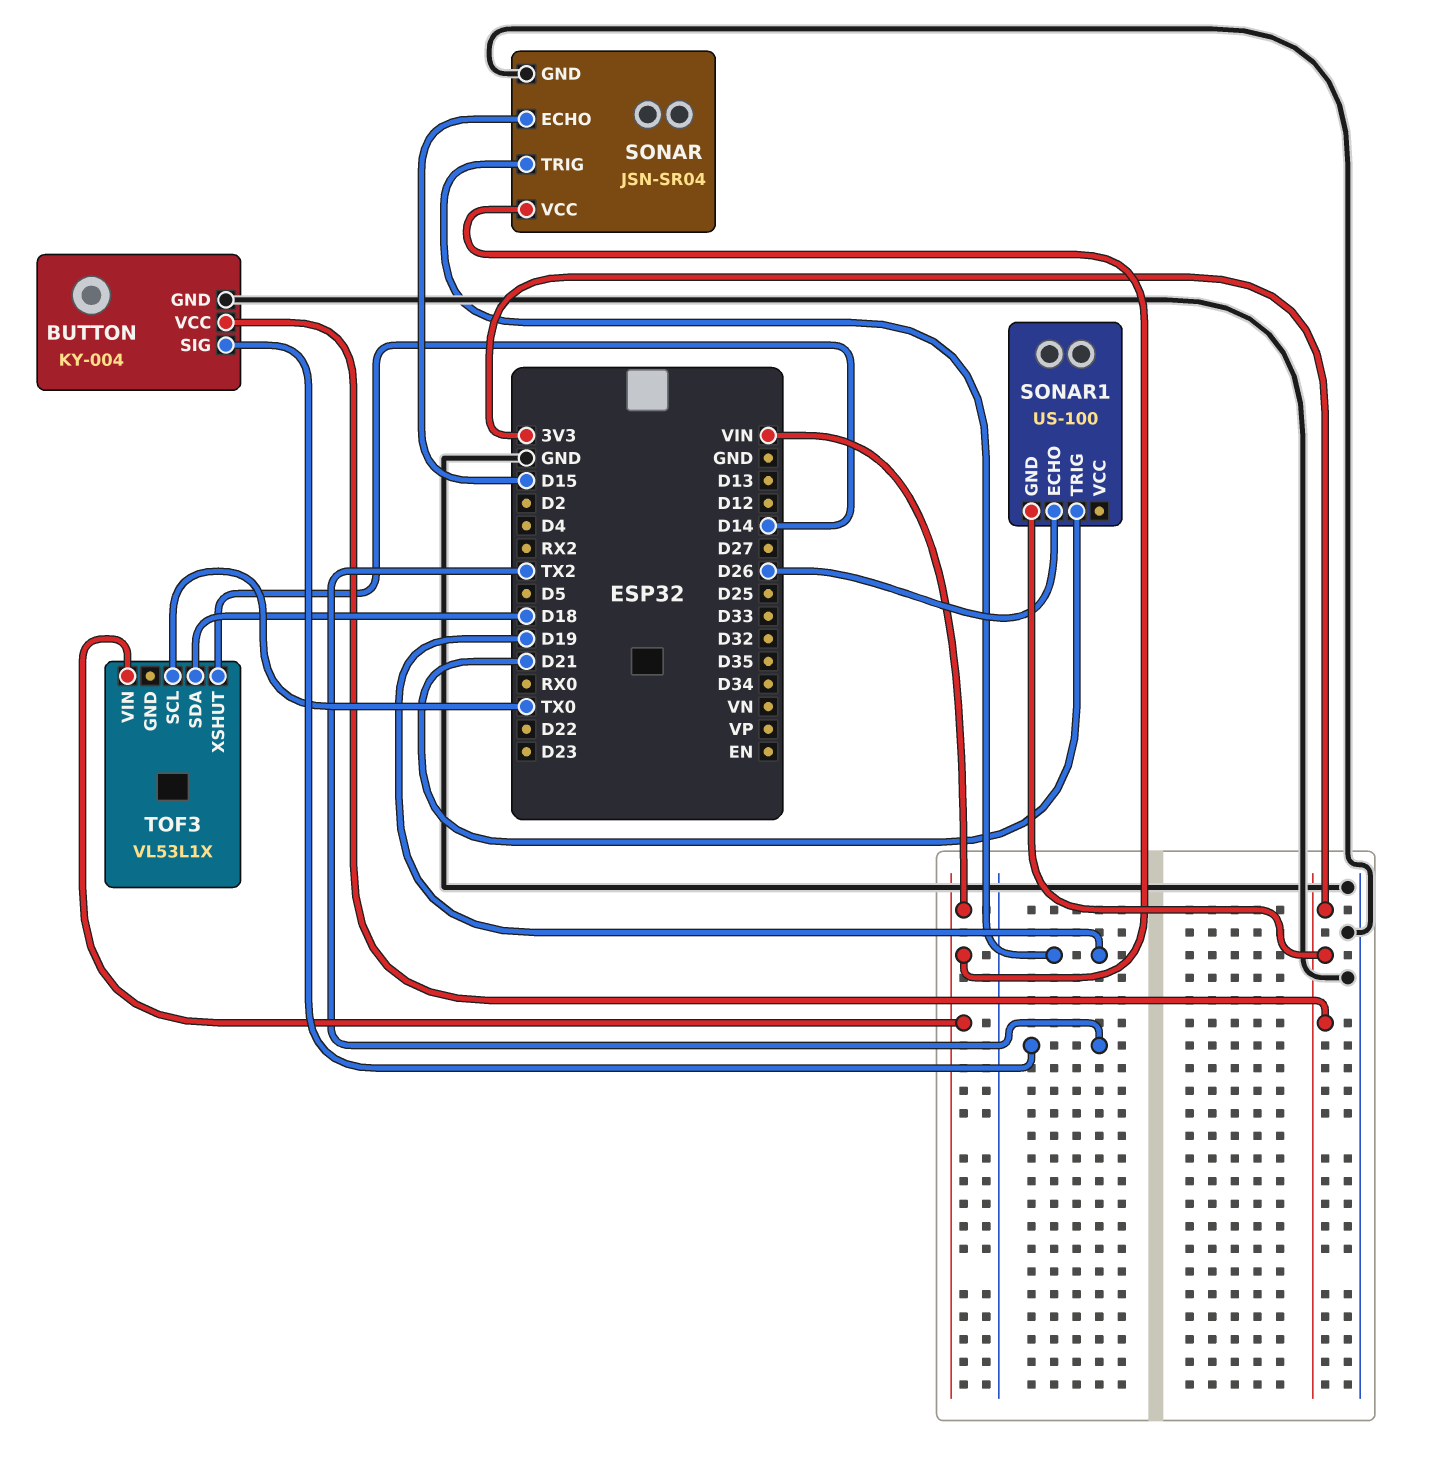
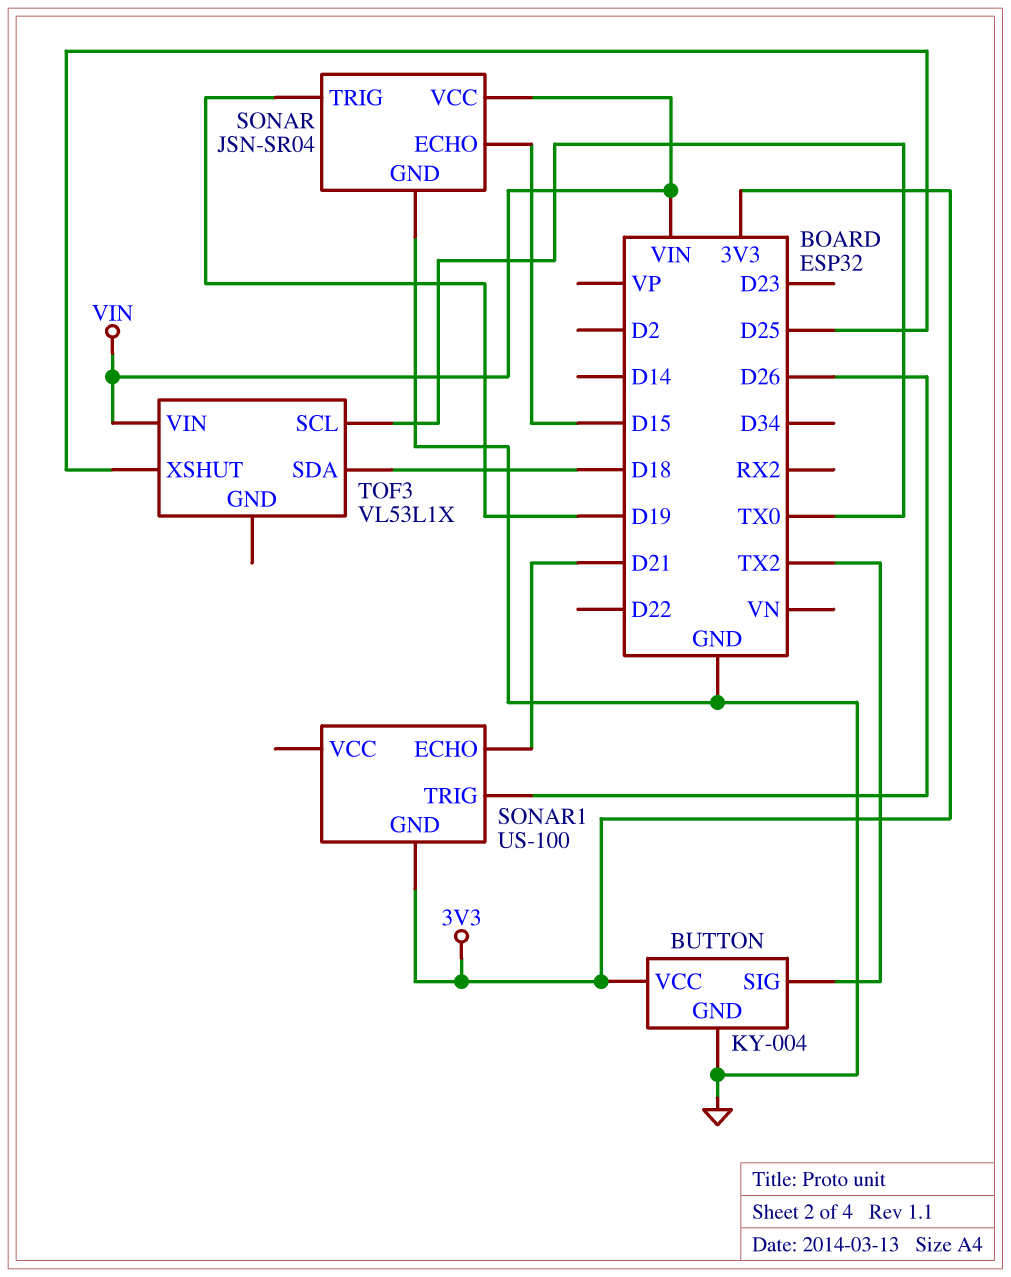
SONAR1 pin ECHO: D26 -> D21
SONAR1 pin TRIG: D21 -> D26
TOF3 pin XSHUT: D14 -> D25

